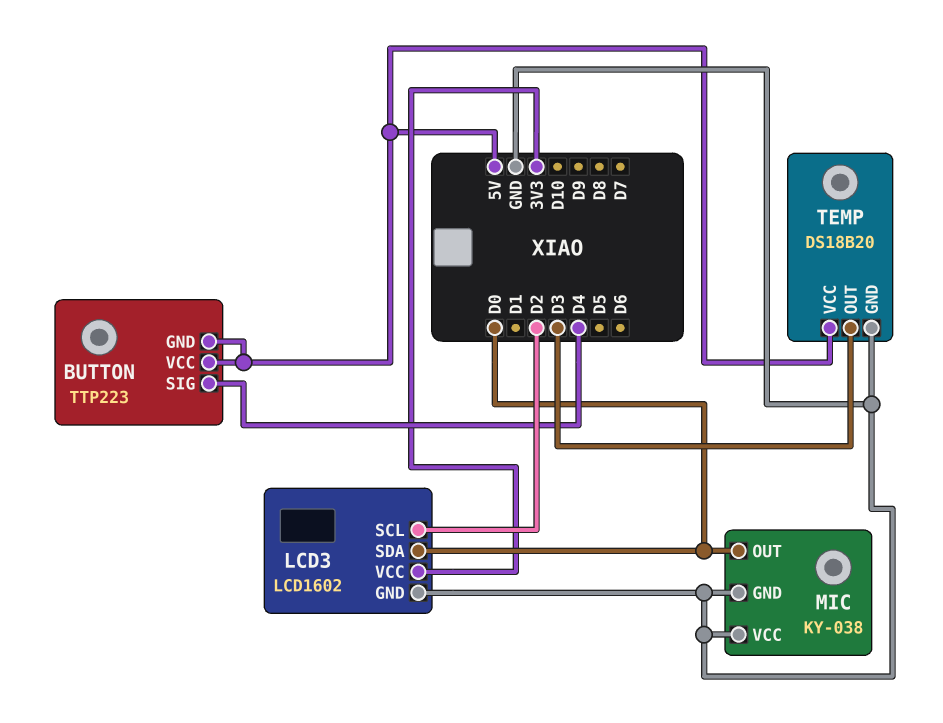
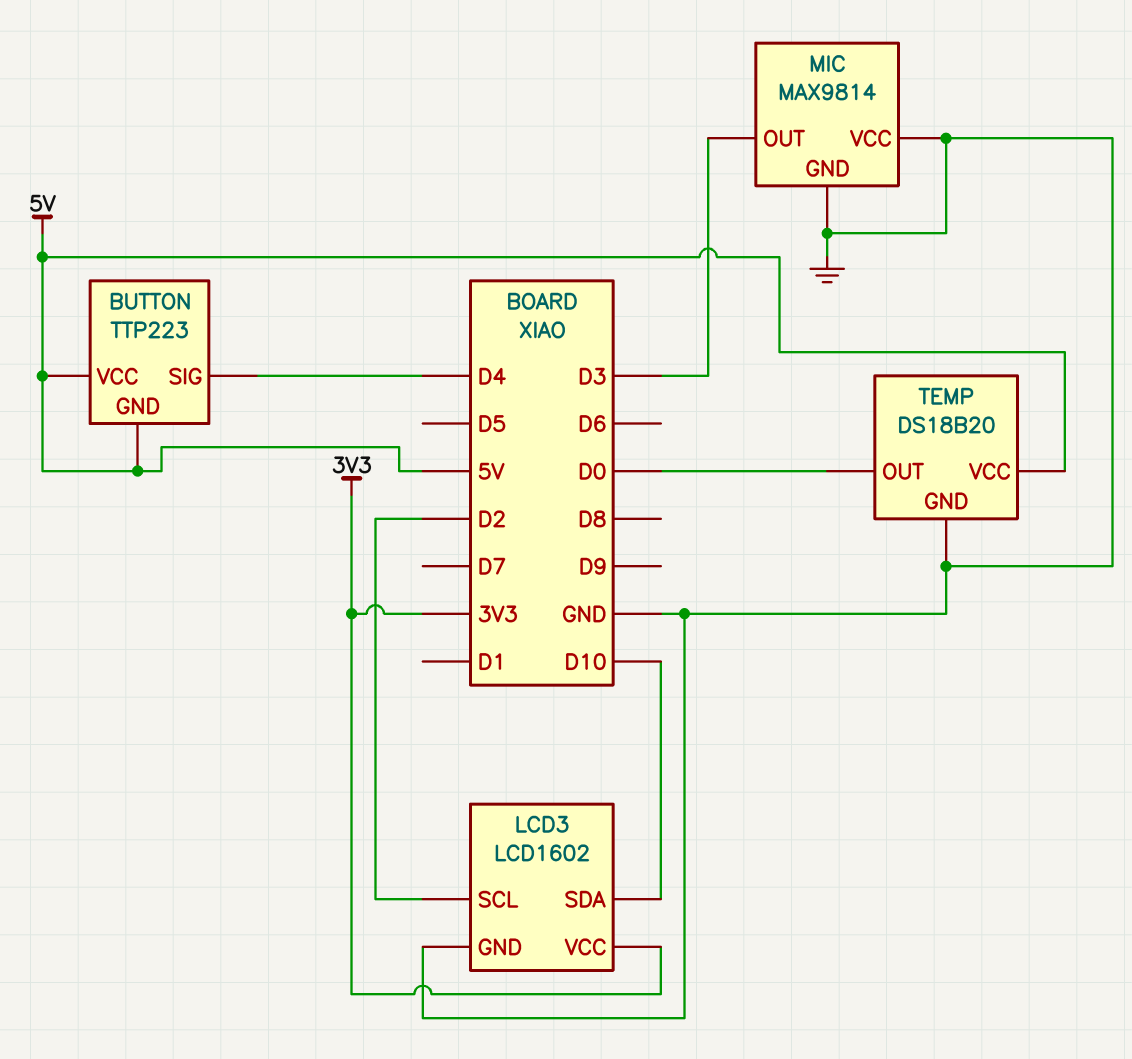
LCD3 pin SDA: D0 -> D10
MIC: KY-038 -> MAX9814
MIC pin OUT: D0 -> D3
TEMP pin OUT: D3 -> D0

